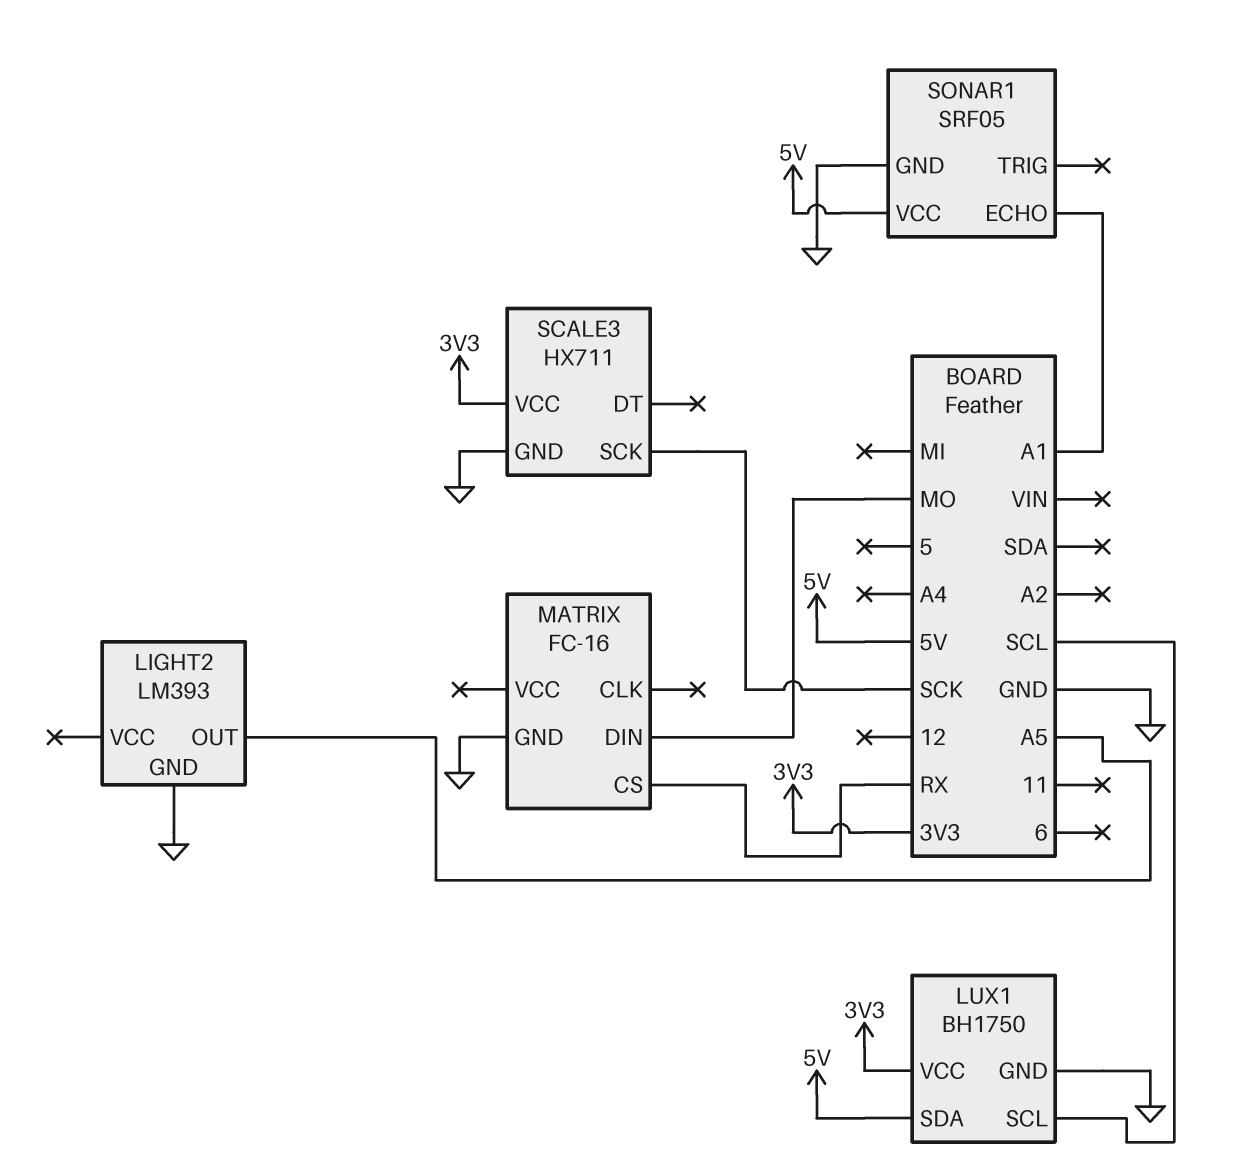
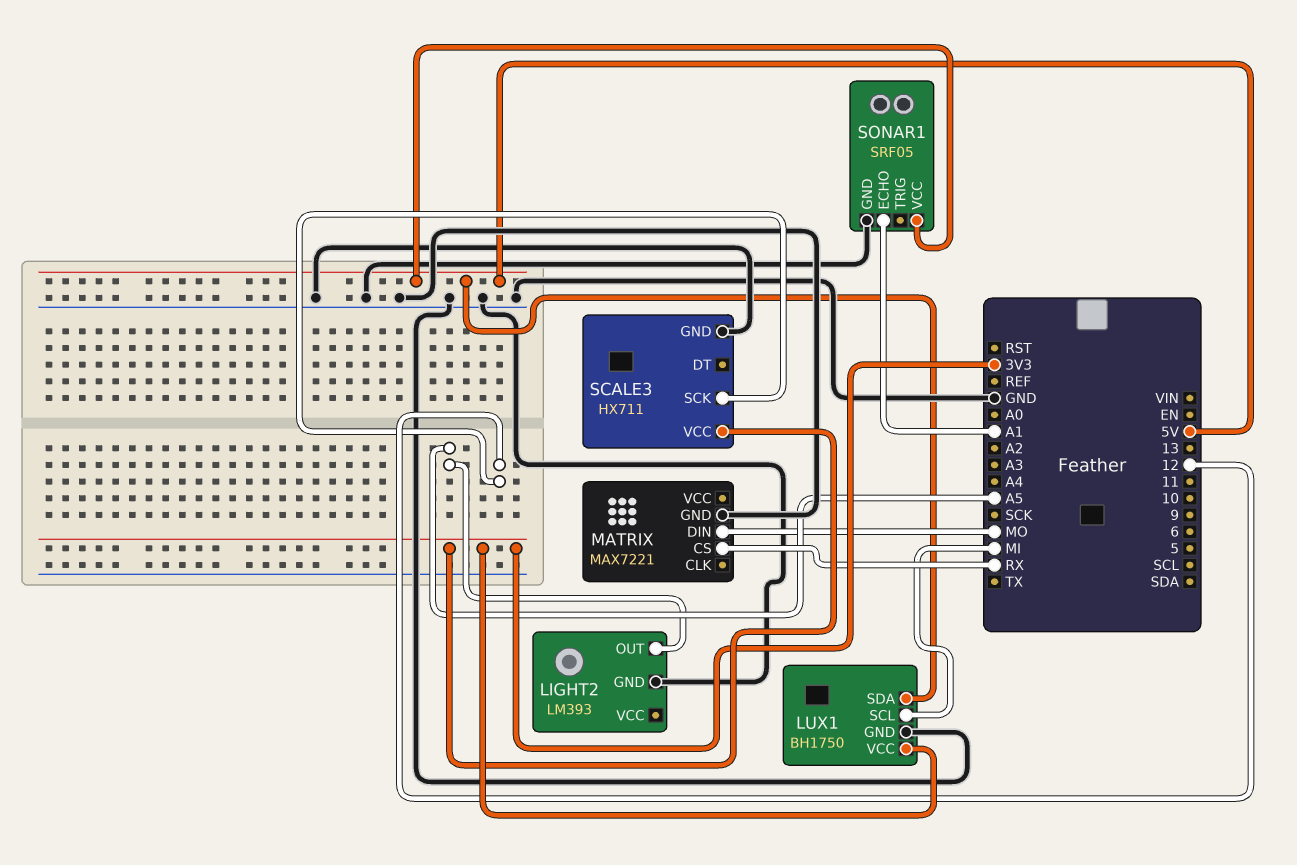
LUX1 pin SCL: SCL -> MI
MATRIX: FC-16 -> MAX7221
SCALE3 pin SCK: SCK -> 12

